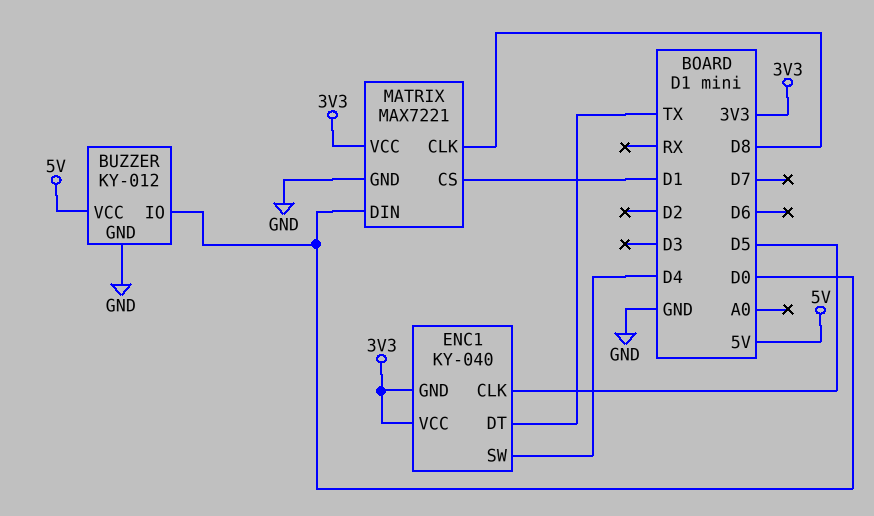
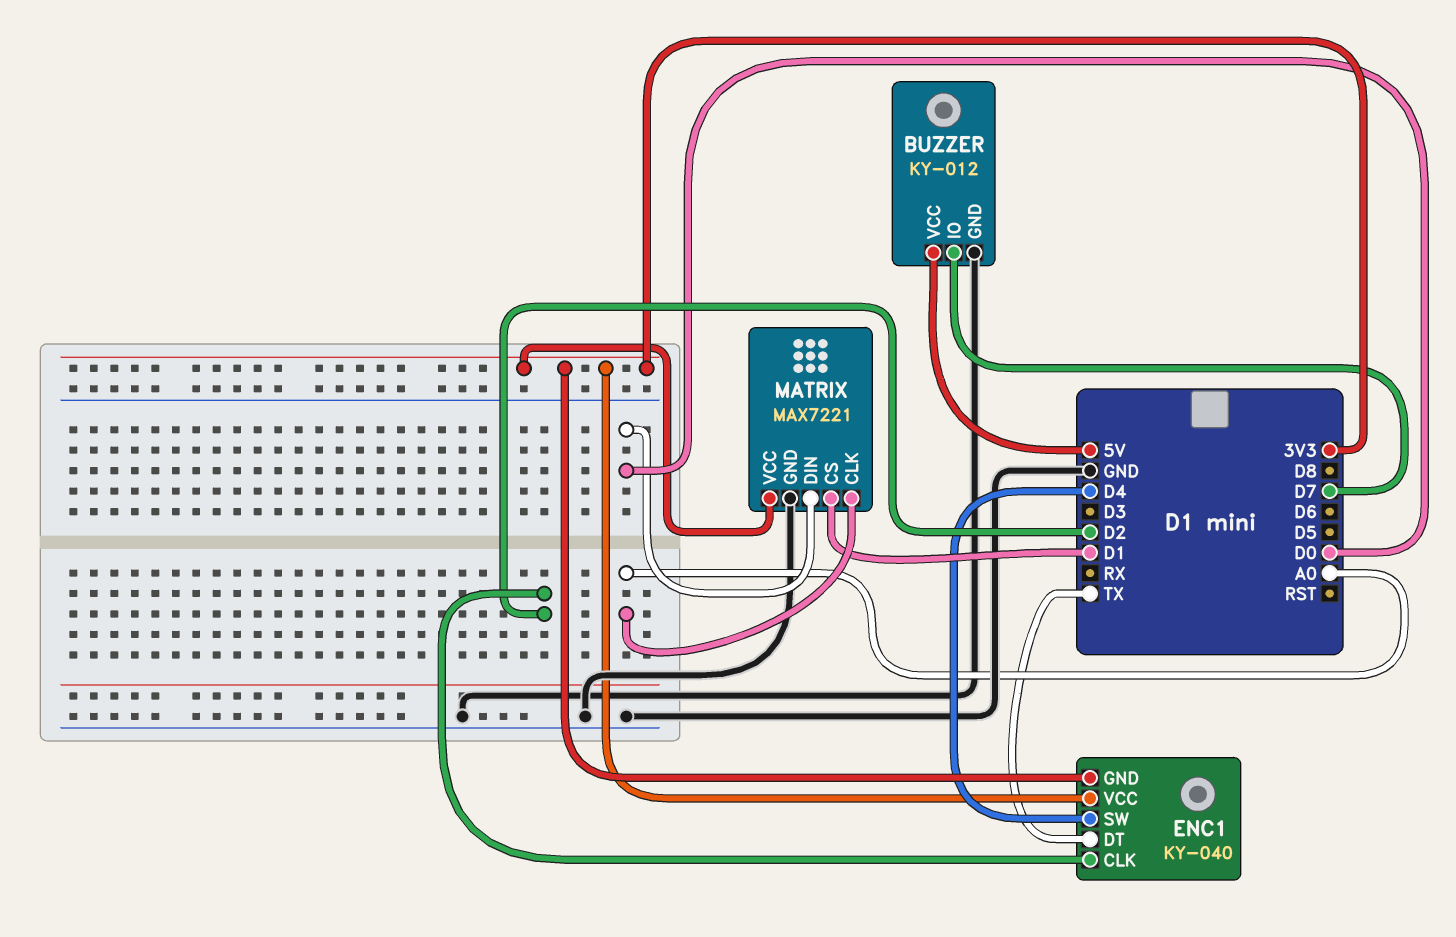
BUZZER pin IO: D0 -> D7
ENC1 pin CLK: D5 -> D2
MATRIX pin CLK: D8 -> A0

